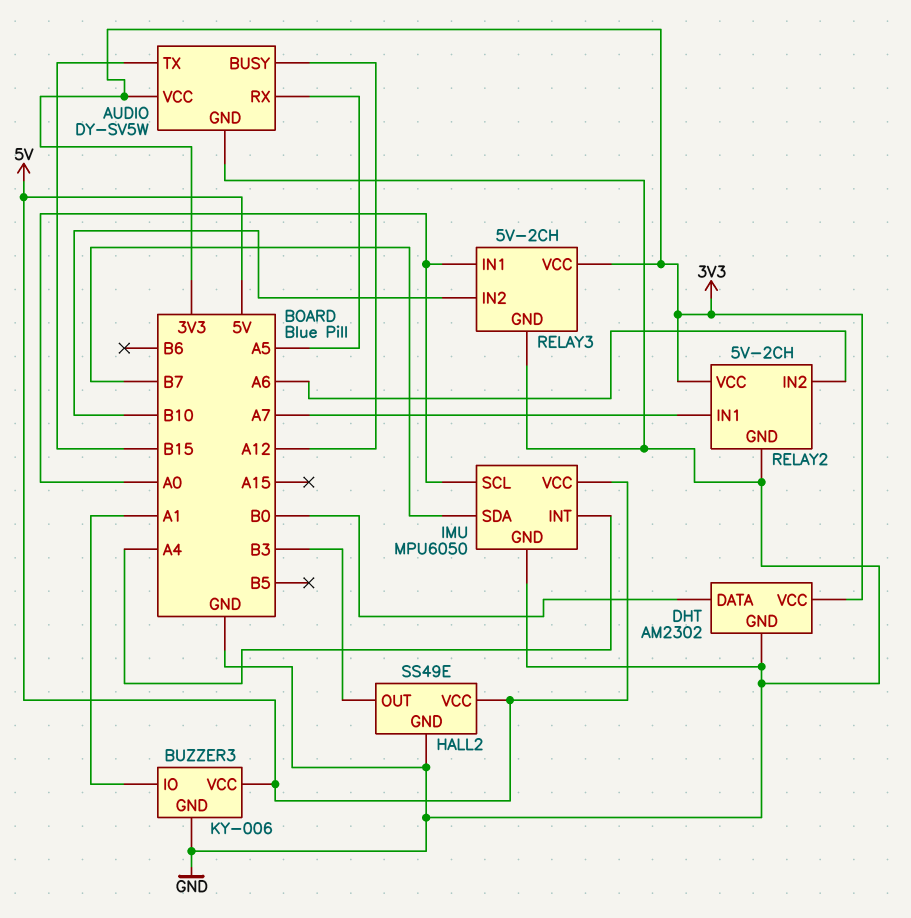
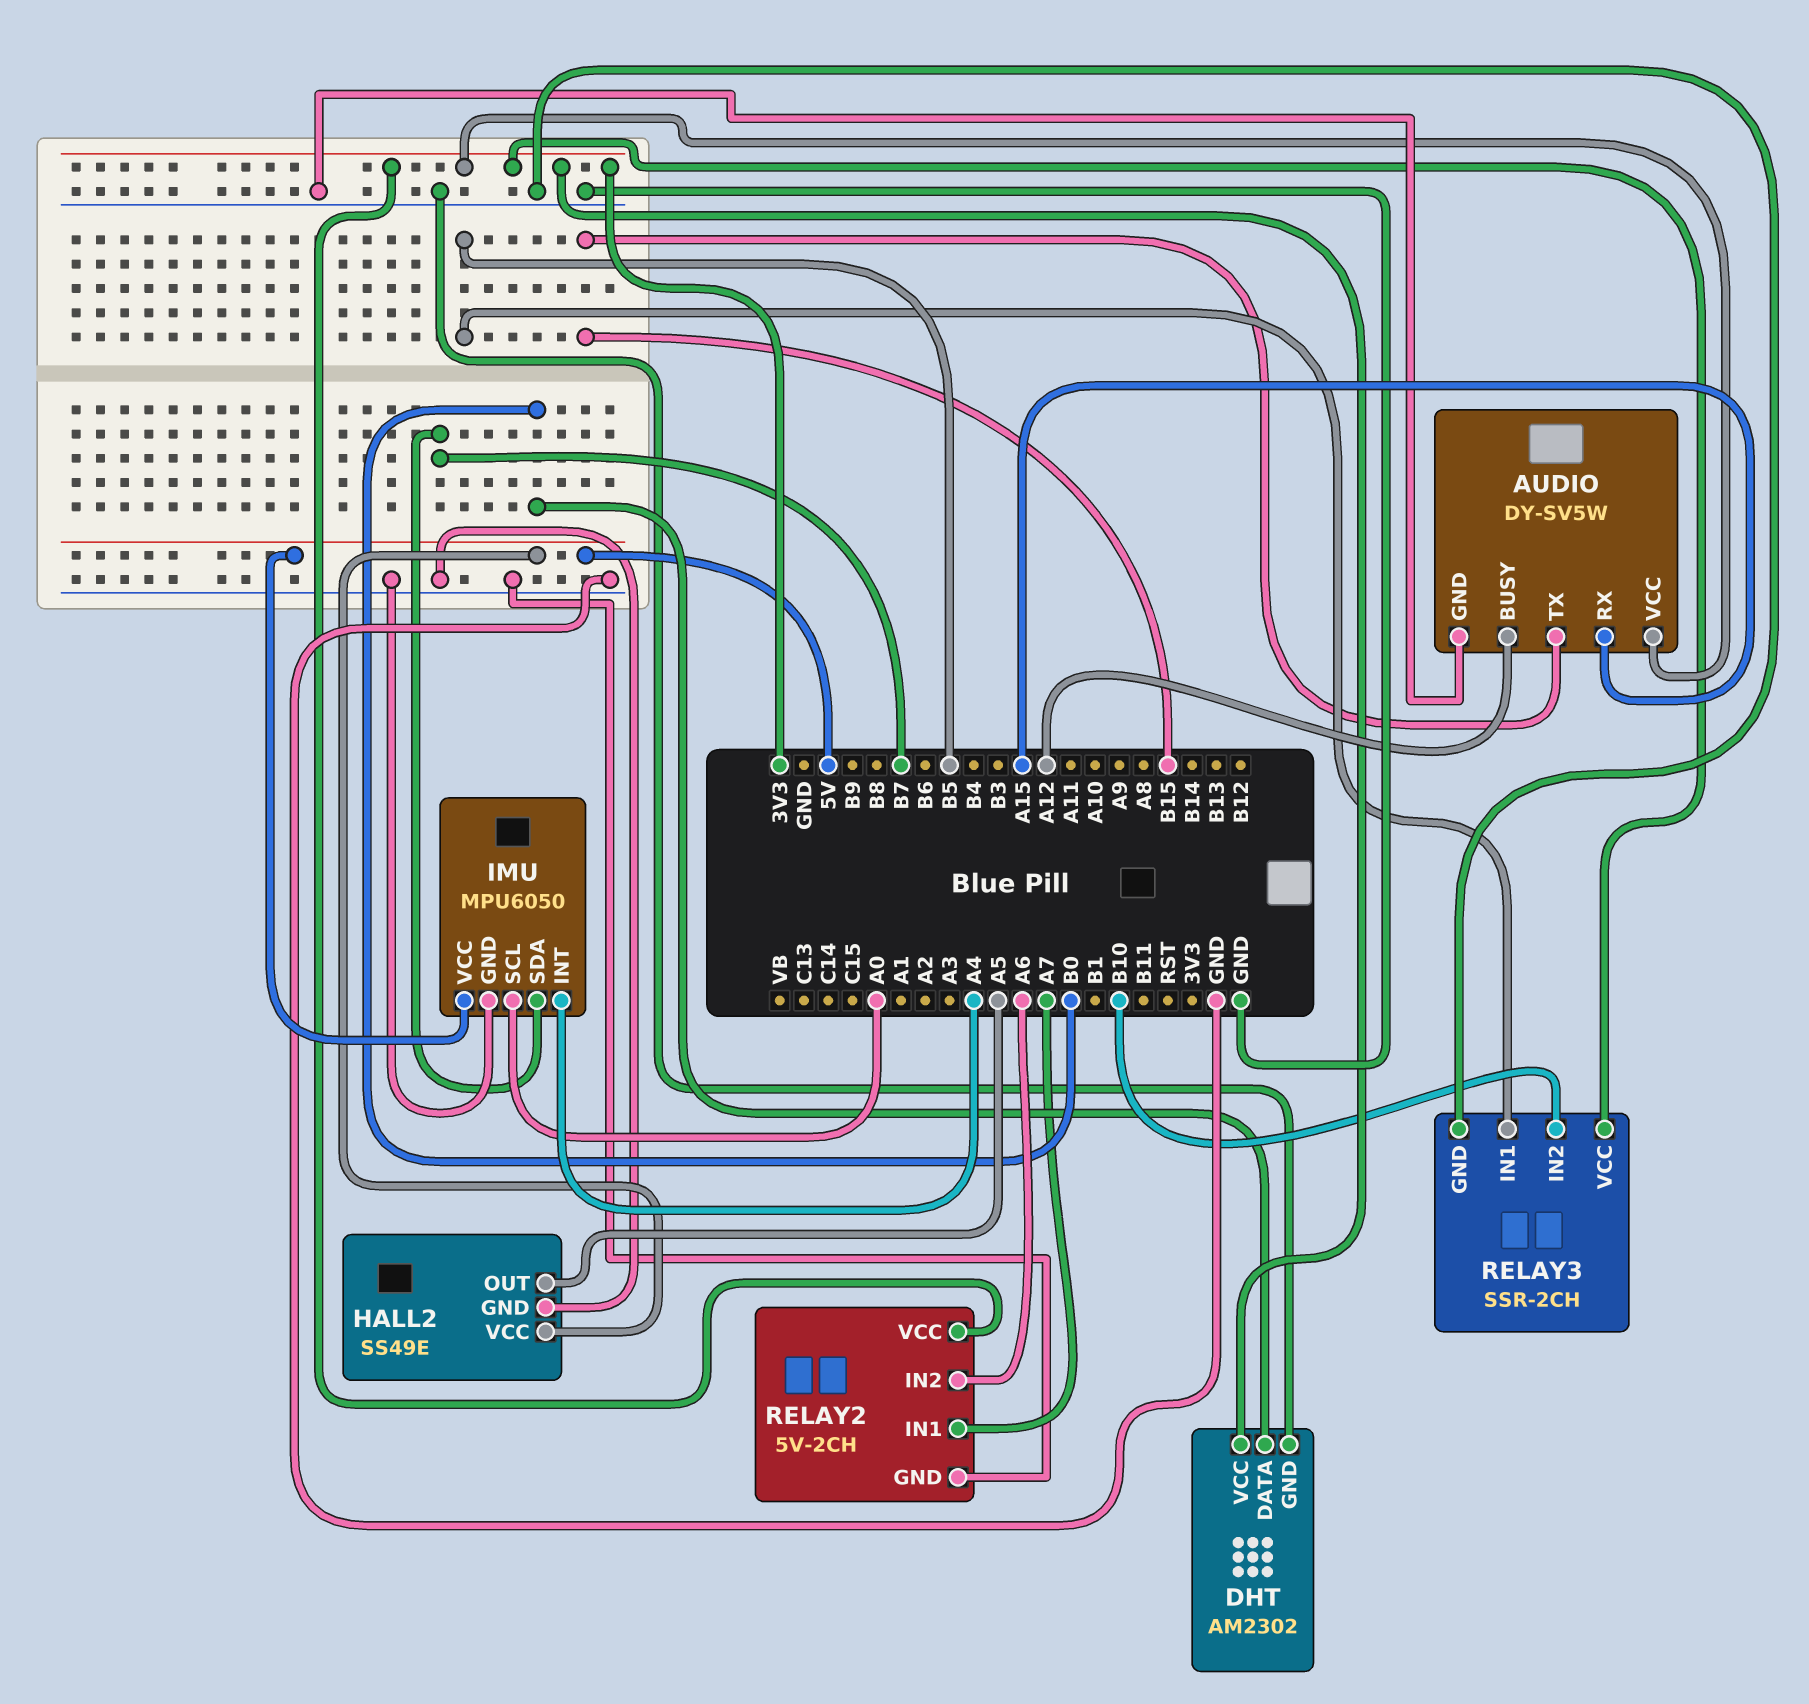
AUDIO pin RX: A5 -> A15
BUZZER3: KY-006 -> none
BUZZER3 pin GND: GND -> none
BUZZER3 pin IO: A1 -> none
BUZZER3 pin VCC: 5V -> none
HALL2 pin OUT: B3 -> A5
RELAY3: 5V-2CH -> SSR-2CH
RELAY3 pin IN1: A0 -> B5

